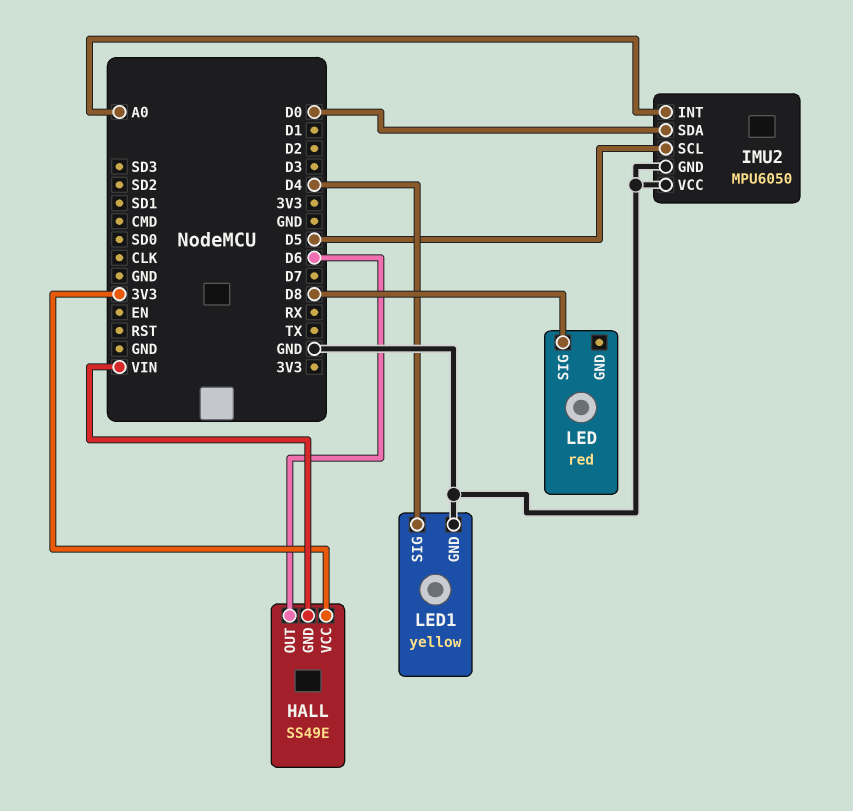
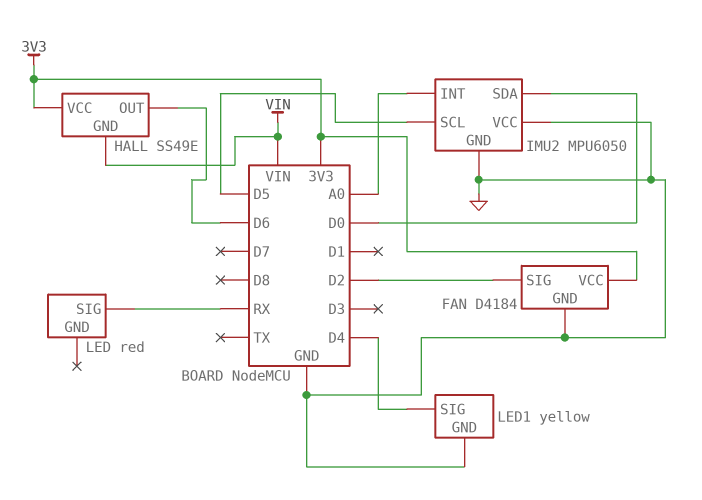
FAN: none -> D4184
FAN pin GND: none -> GND
FAN pin SIG: none -> D2
FAN pin VCC: none -> 3V3
LED pin SIG: D8 -> RX

